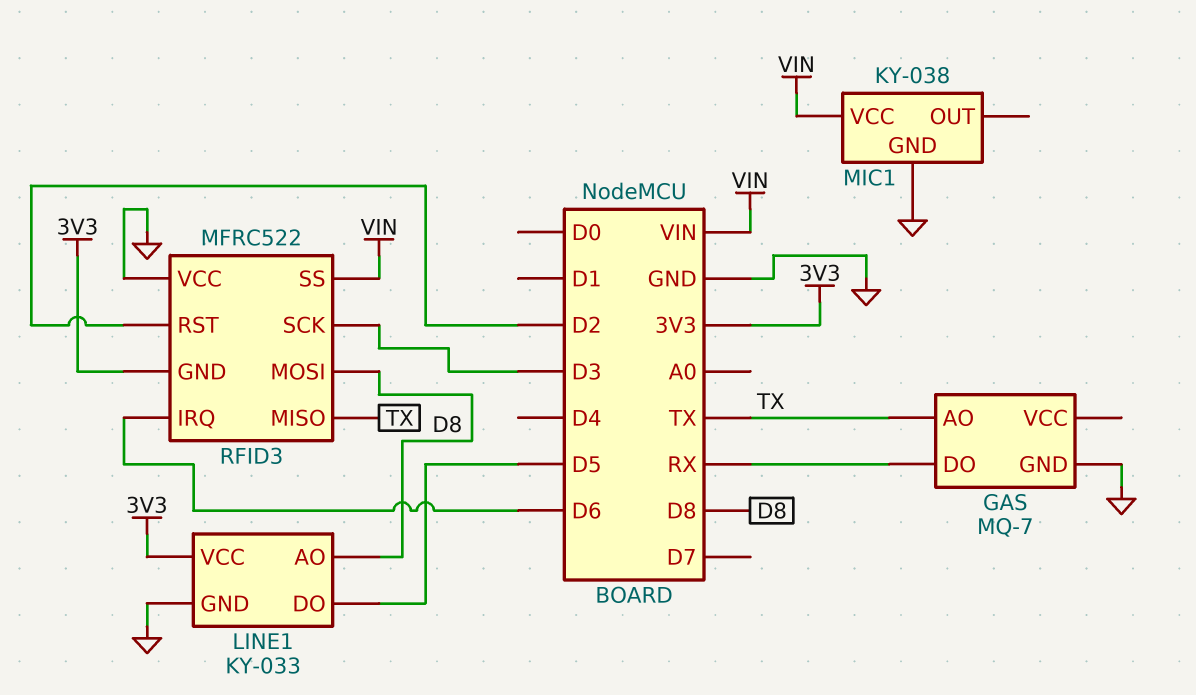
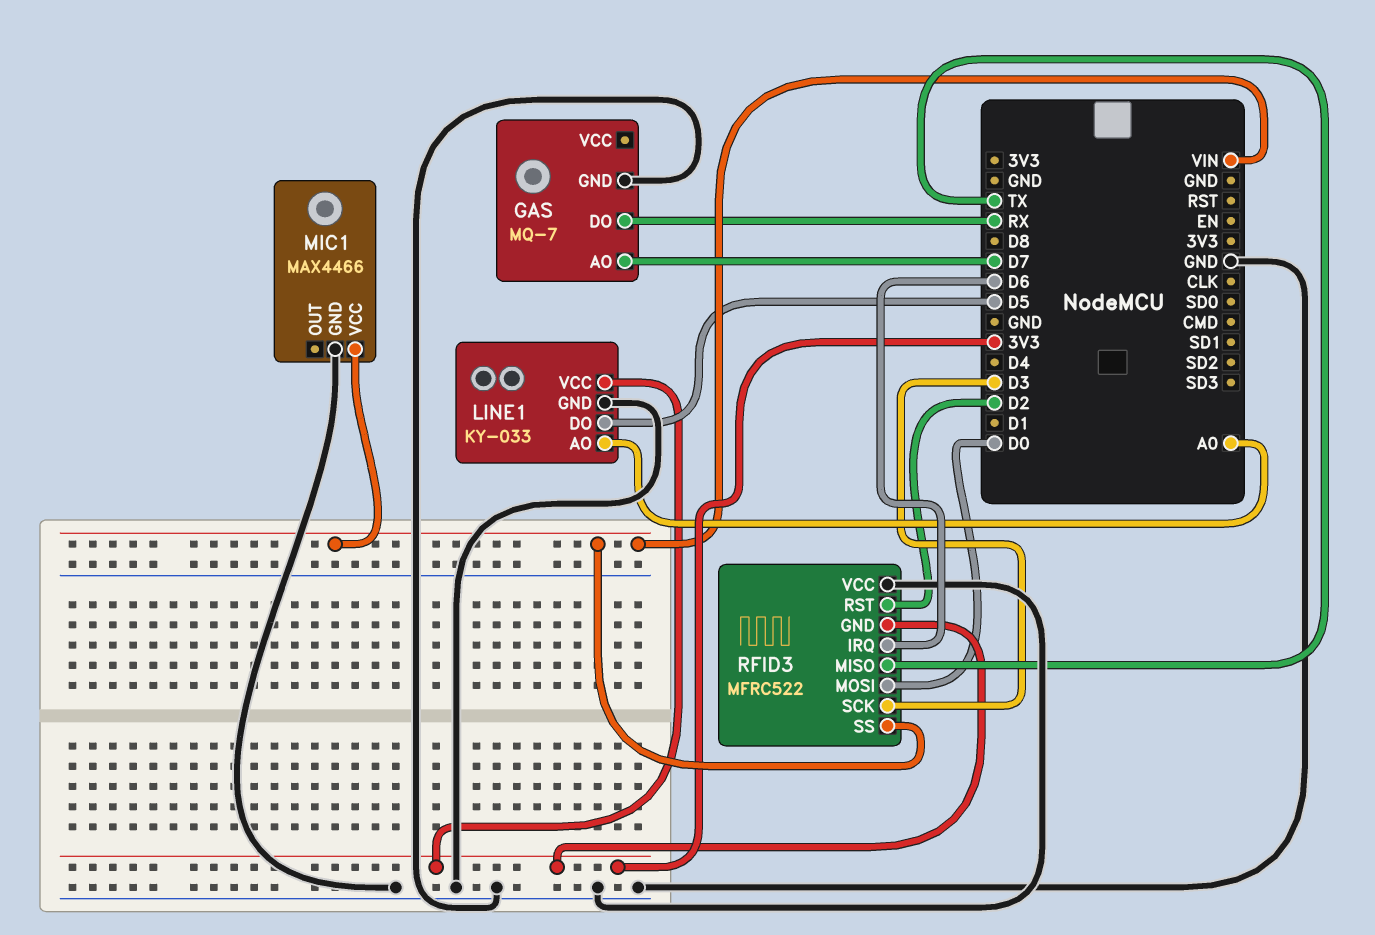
GAS pin AO: TX -> D7
LINE1 pin AO: D8 -> A0
MIC1: KY-038 -> MAX4466
RFID3 pin MOSI: D8 -> D0

